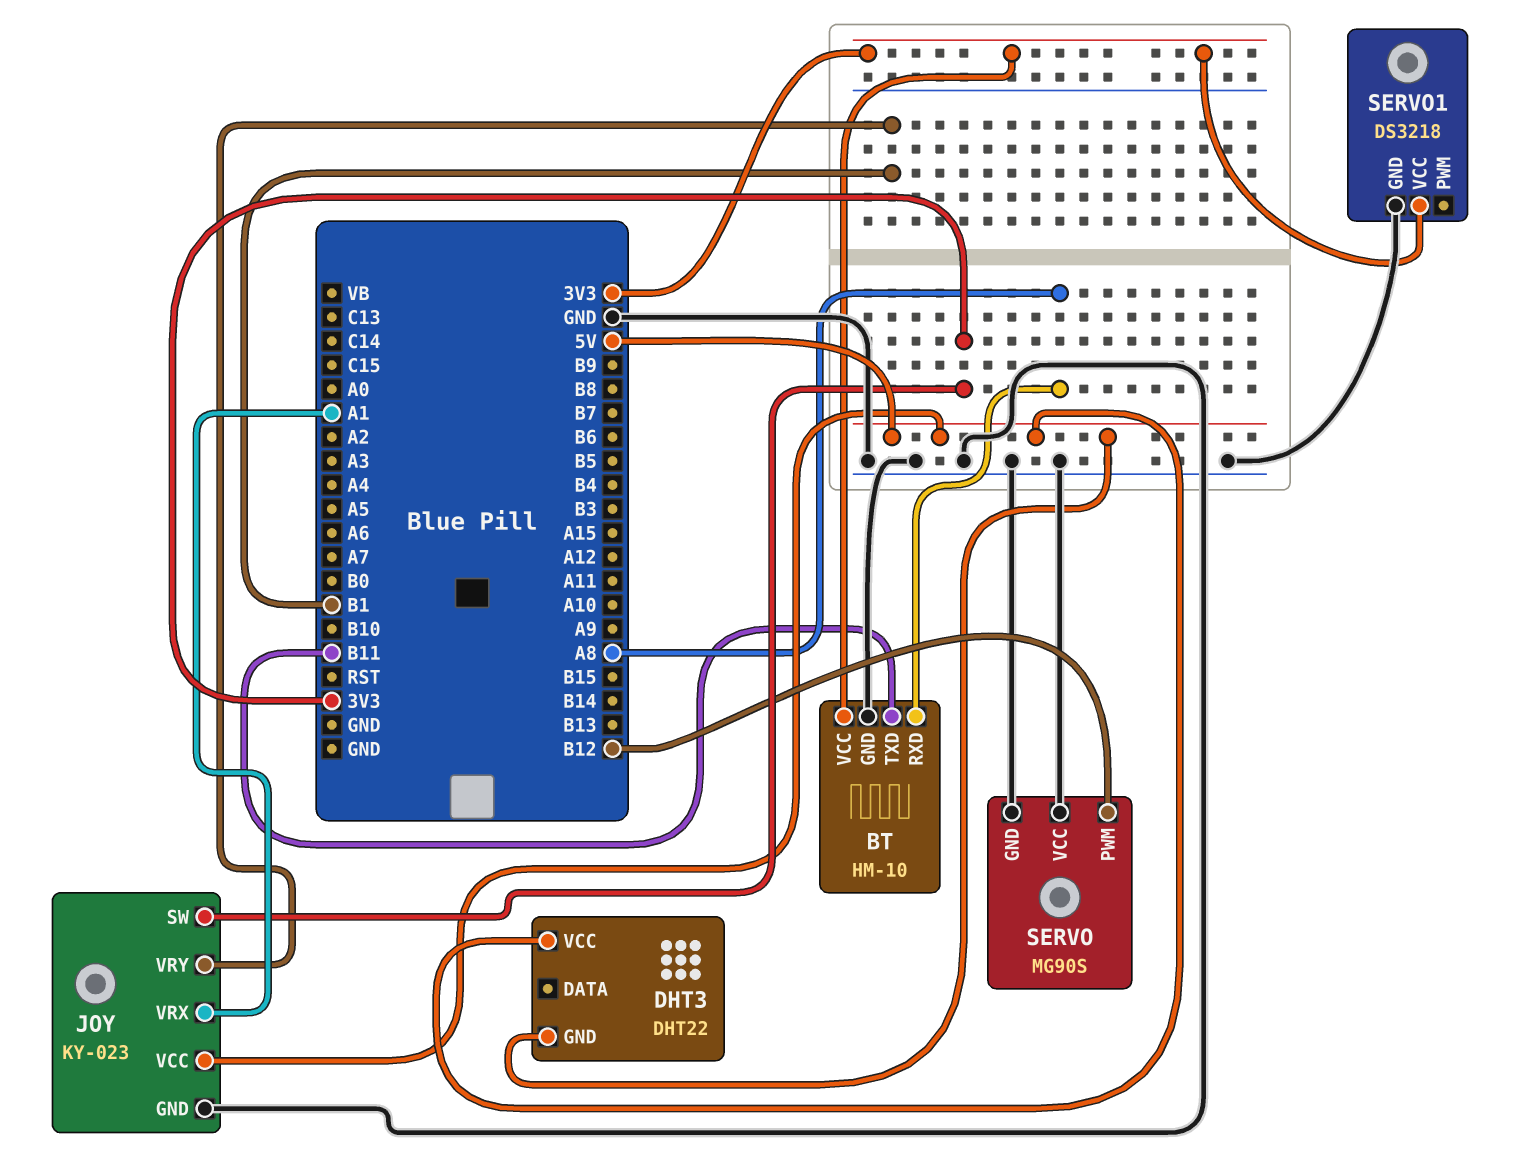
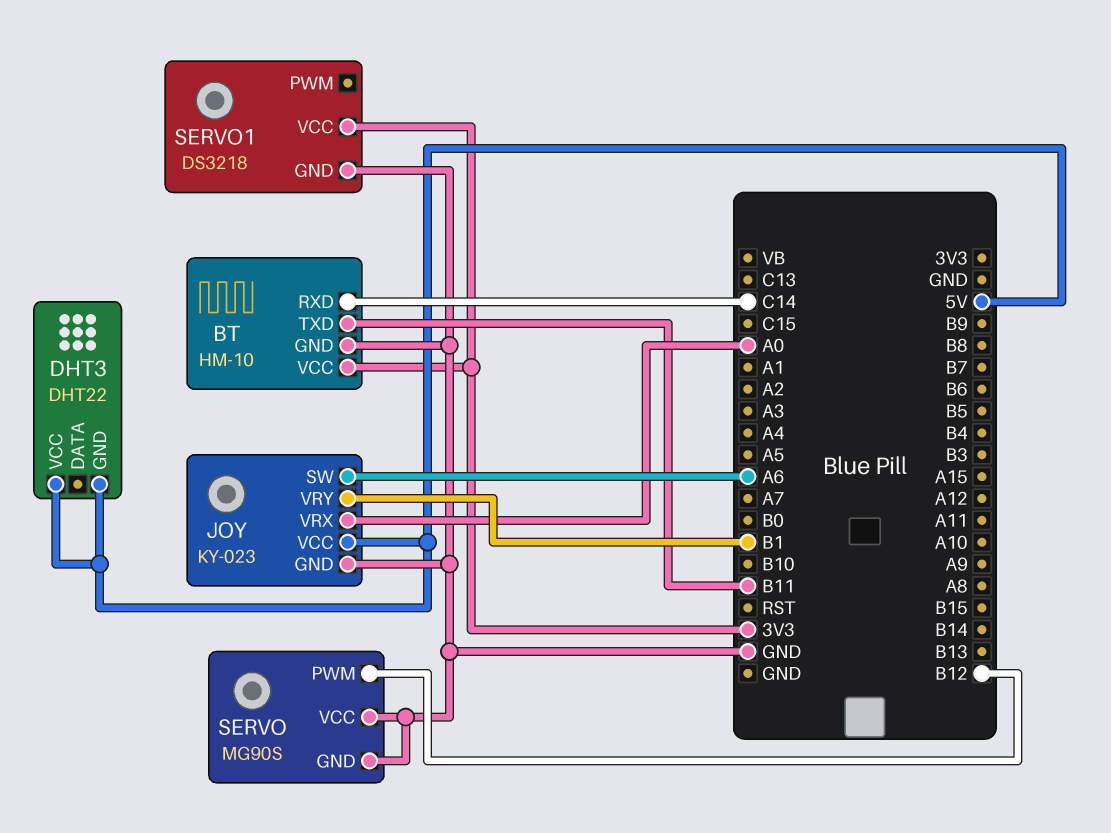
BT pin RXD: A8 -> C14
JOY pin SW: 3V3 -> A6
JOY pin VRX: A1 -> A0

